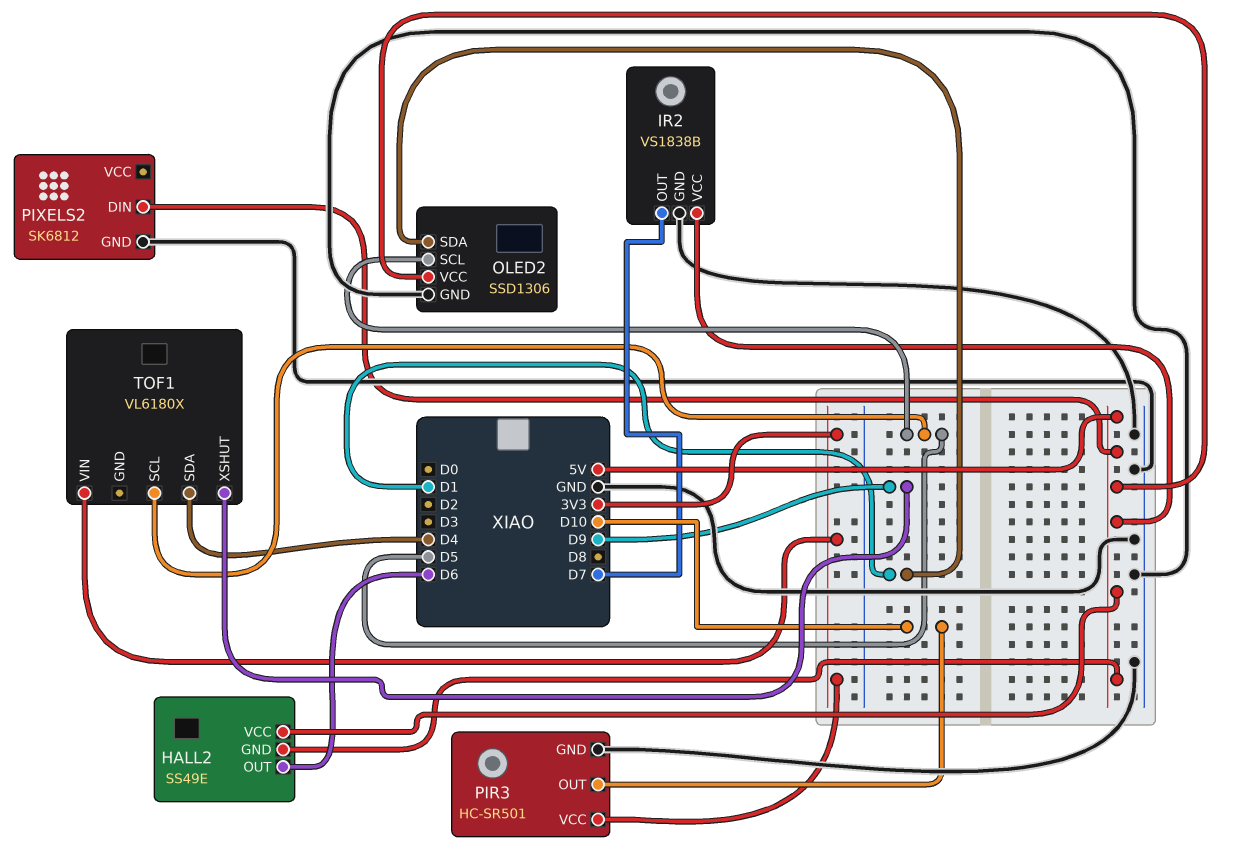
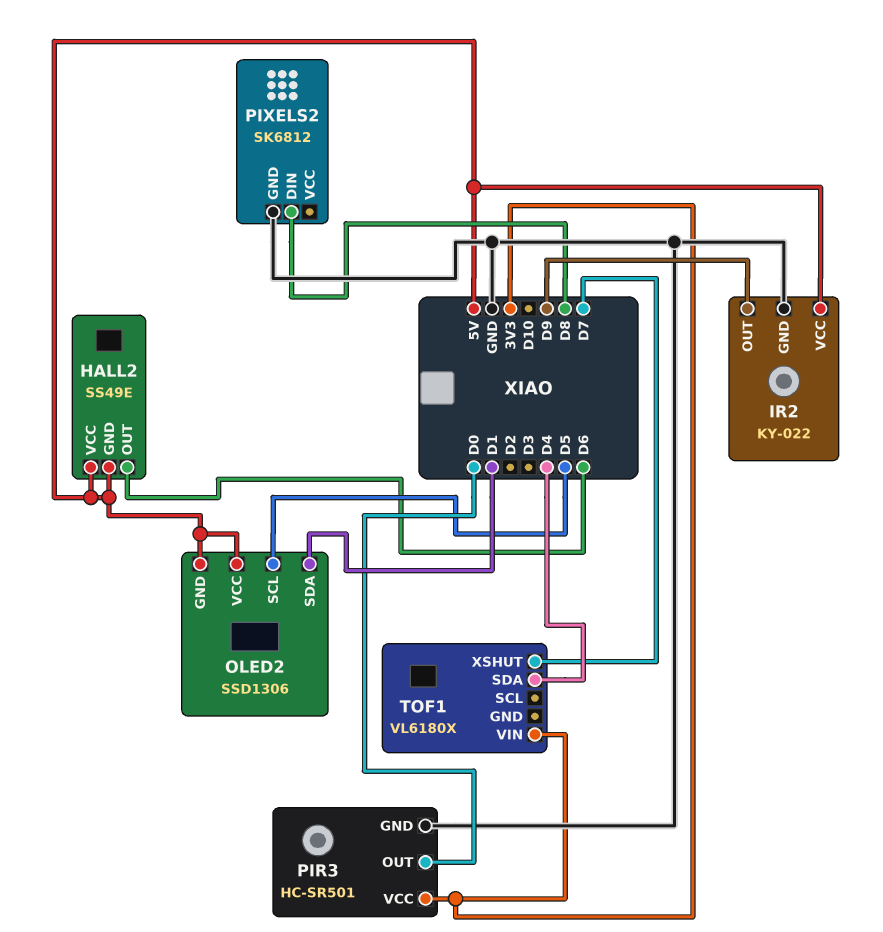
IR2: VS1838B -> KY-022
IR2 pin OUT: D7 -> D9
OLED2 pin GND: GND -> 5V
PIR3 pin OUT: D10 -> D0
PIXELS2 pin DIN: 5V -> D8
TOF1 pin SCL: D5 -> none
TOF1 pin XSHUT: D9 -> D7

